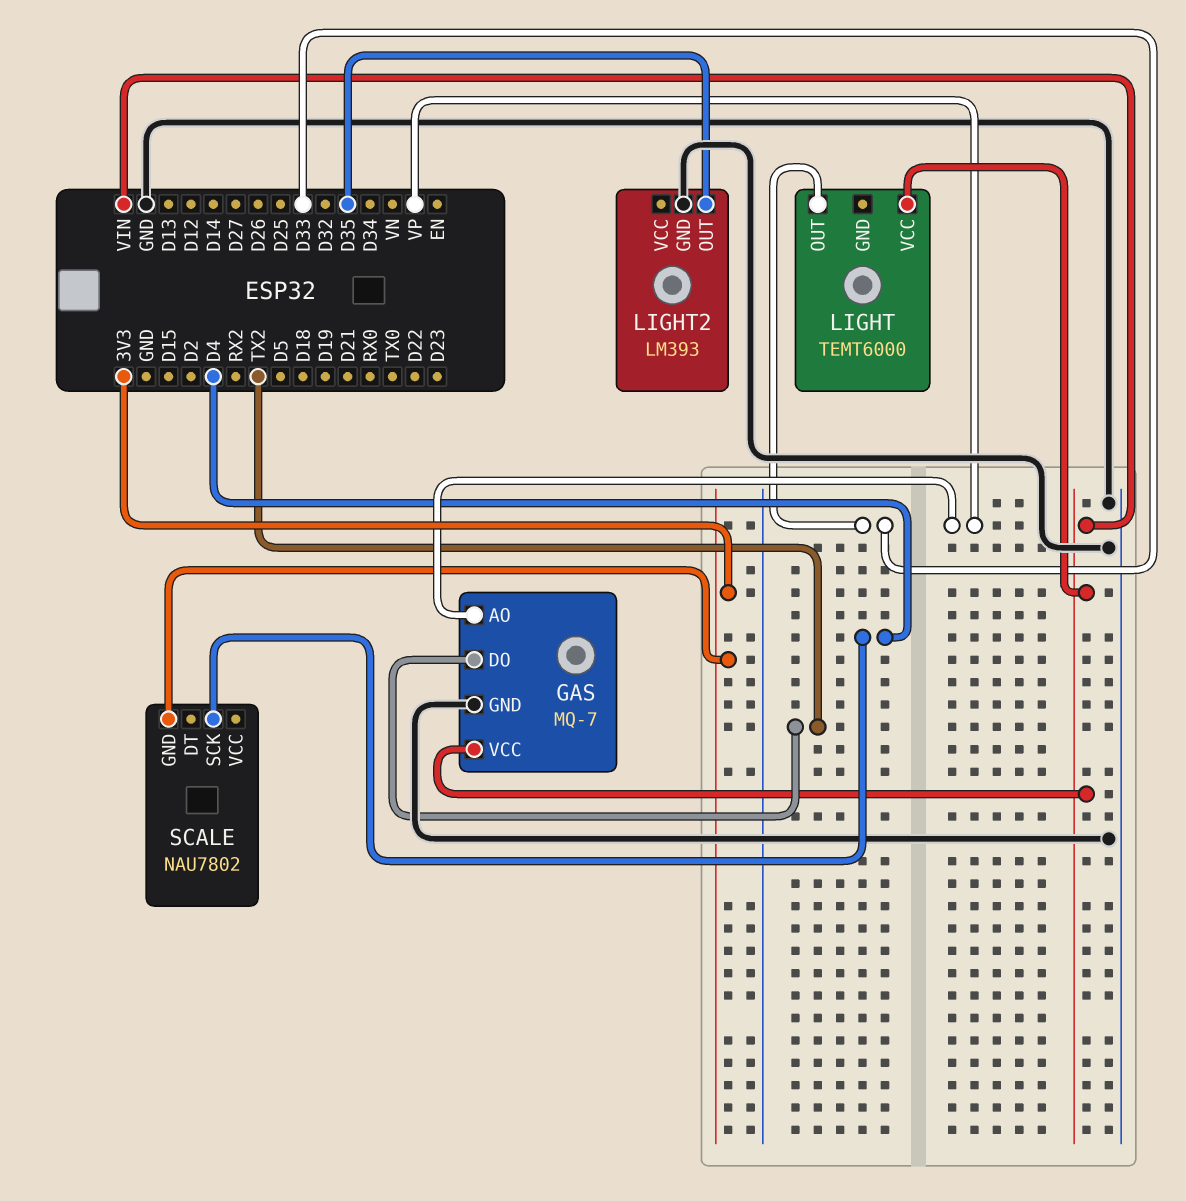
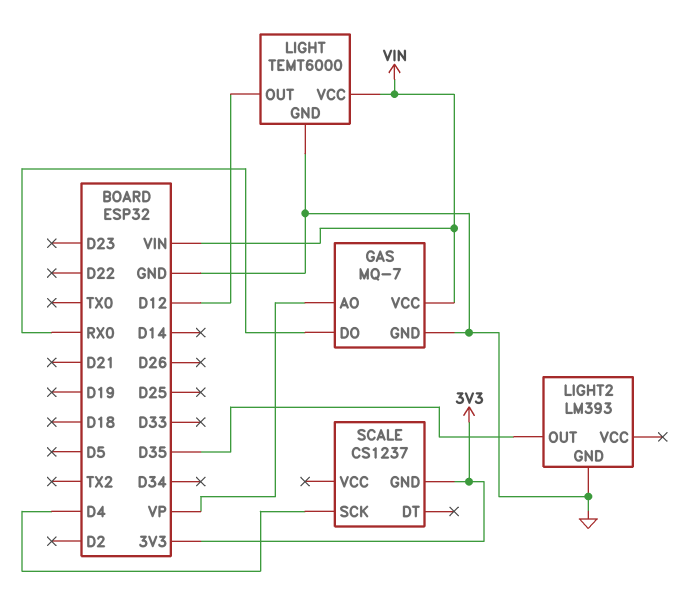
GAS pin DO: TX2 -> RX0
LIGHT pin GND: none -> GND
LIGHT pin OUT: D33 -> D12
SCALE: NAU7802 -> CS1237

